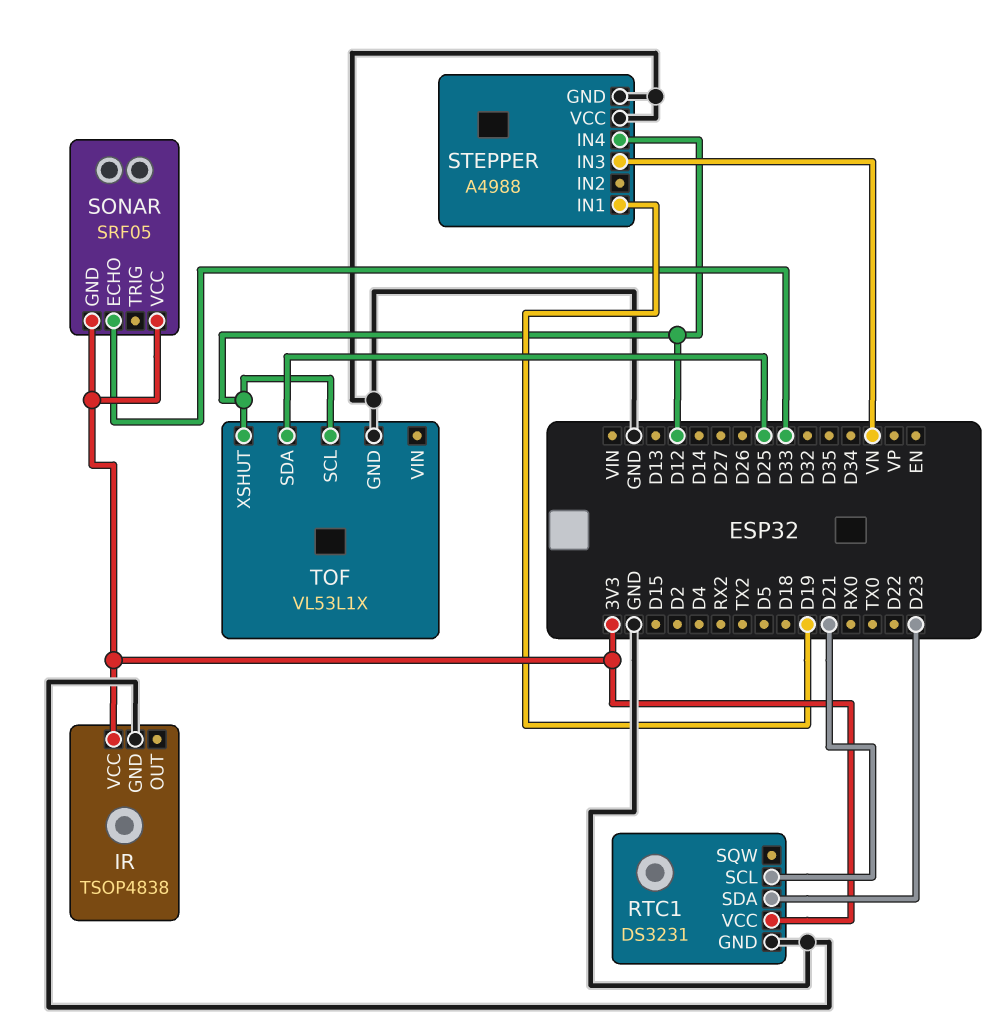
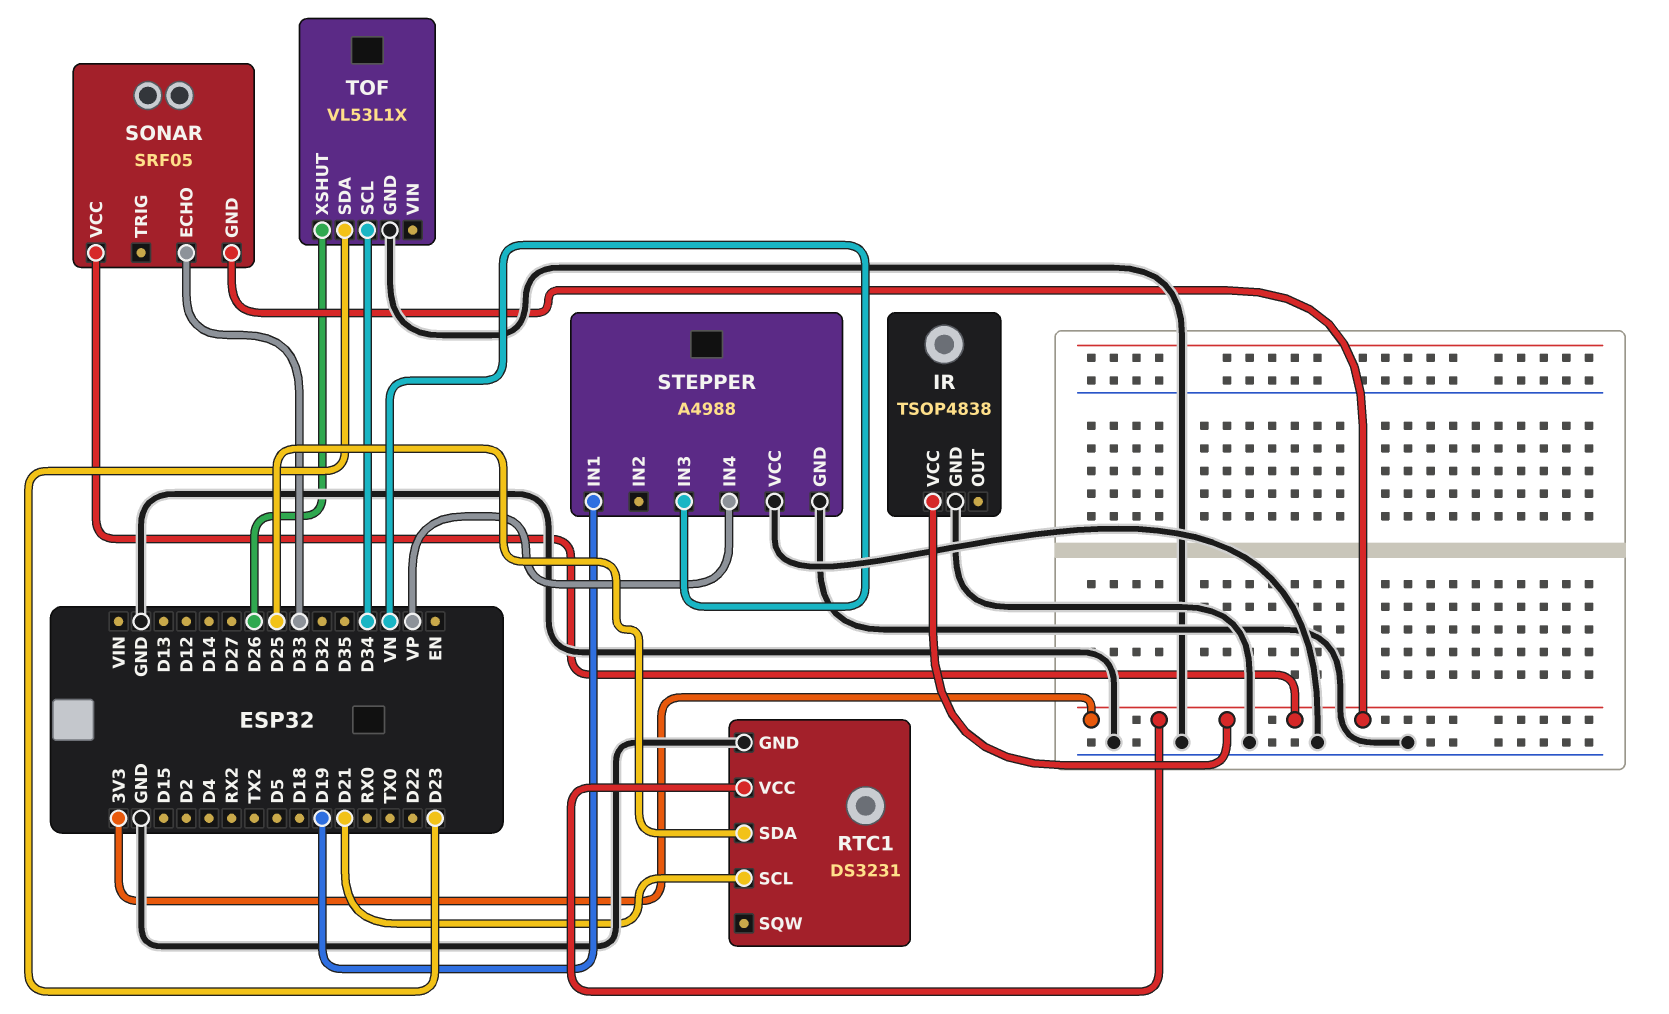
RTC1 pin SDA: D23 -> D25
STEPPER pin IN4: D12 -> VP
TOF pin SCL: D12 -> D34
TOF pin SDA: D25 -> D23
TOF pin XSHUT: D12 -> D26

